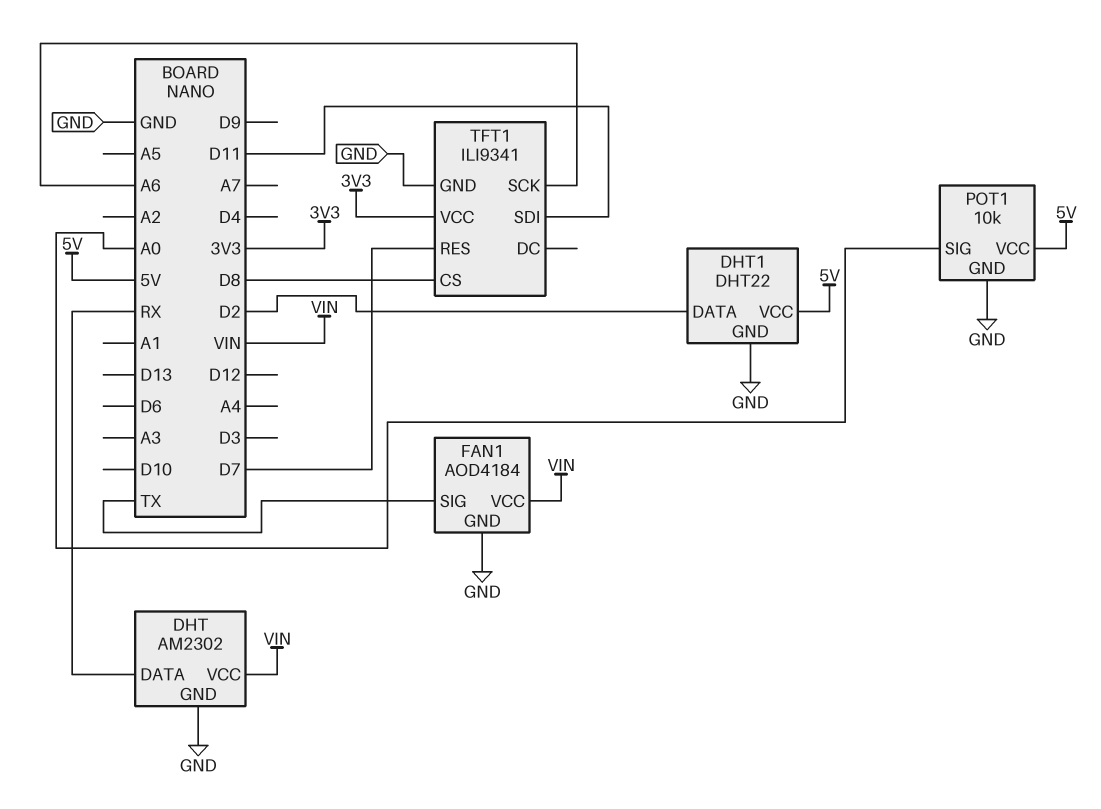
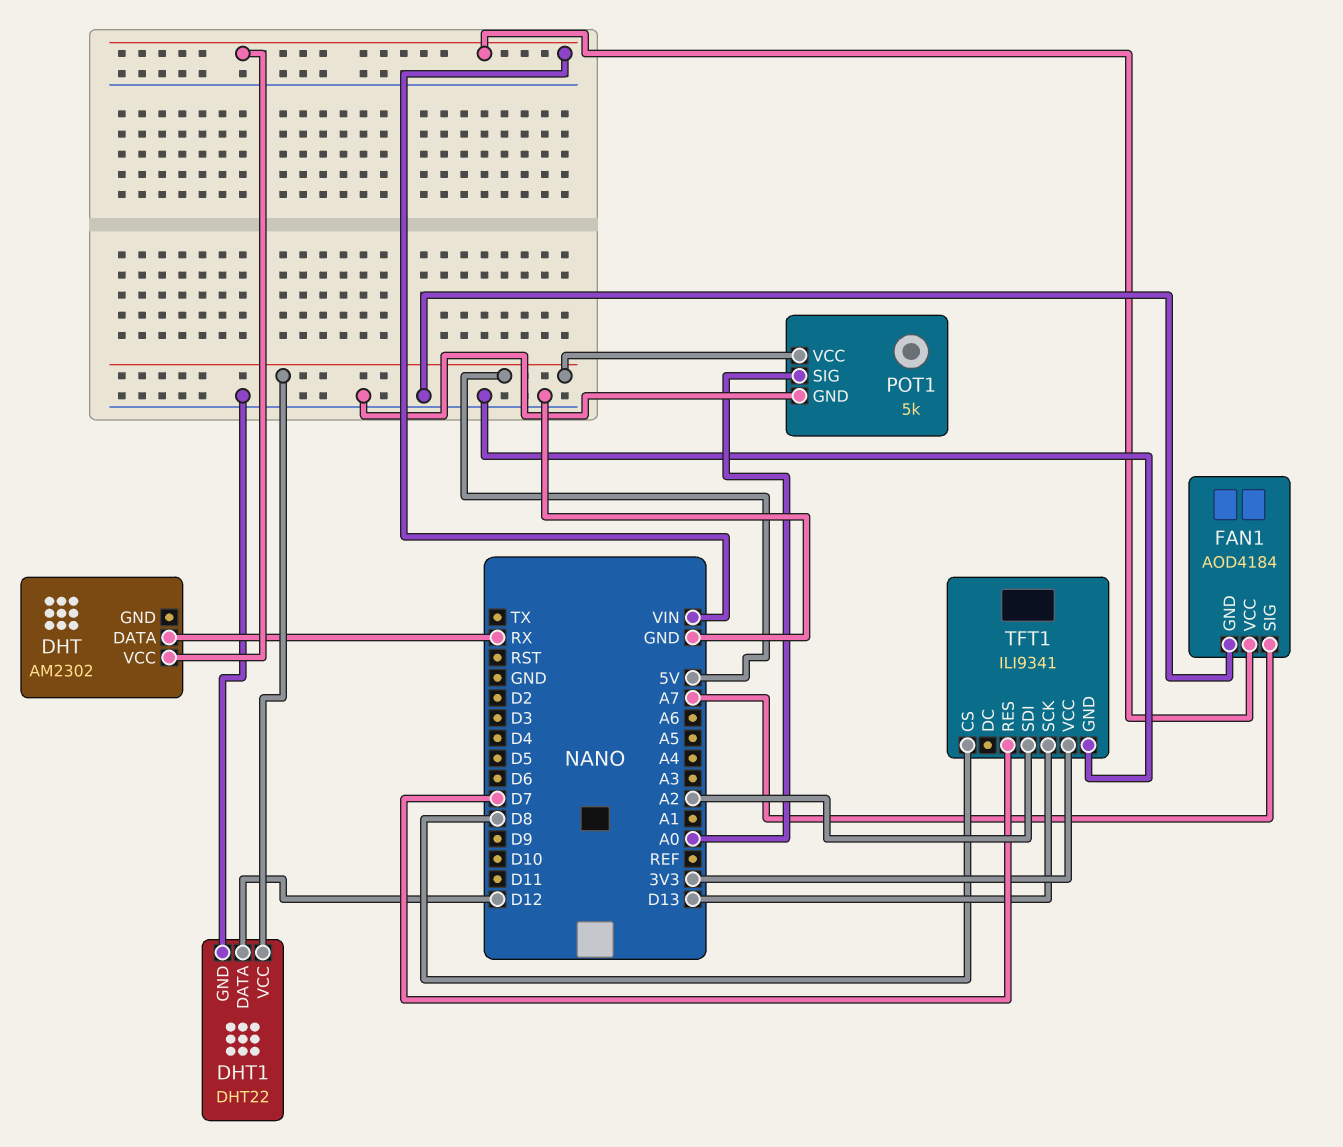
DHT pin GND: GND -> none
DHT1 pin DATA: D2 -> D12
FAN1 pin SIG: TX -> A7
POT1: 10k -> 5k
TFT1 pin SCK: A6 -> D13
TFT1 pin SDI: D11 -> A2

